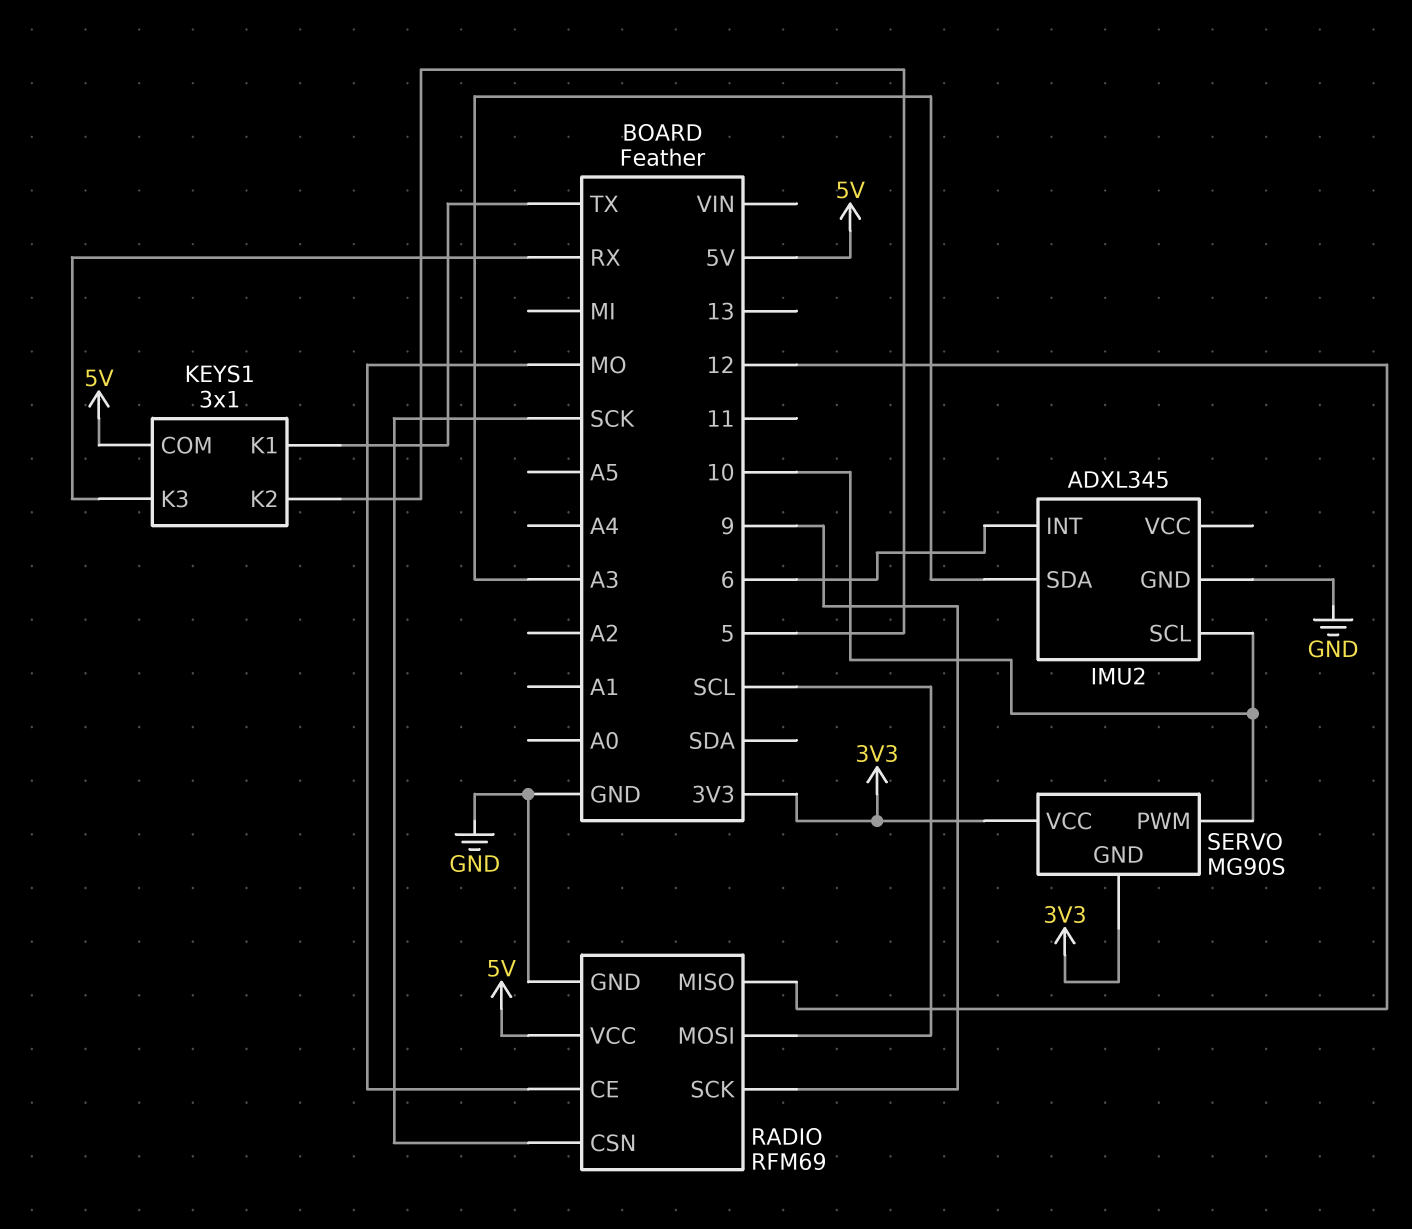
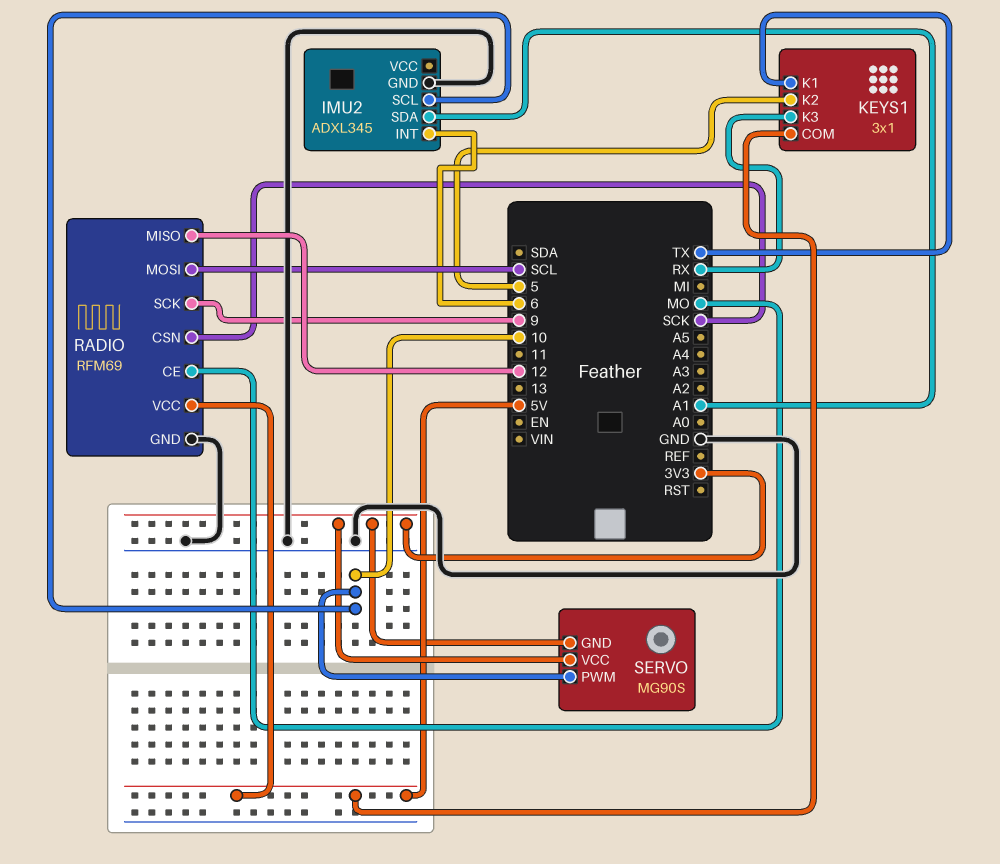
IMU2 pin SDA: A3 -> A1

